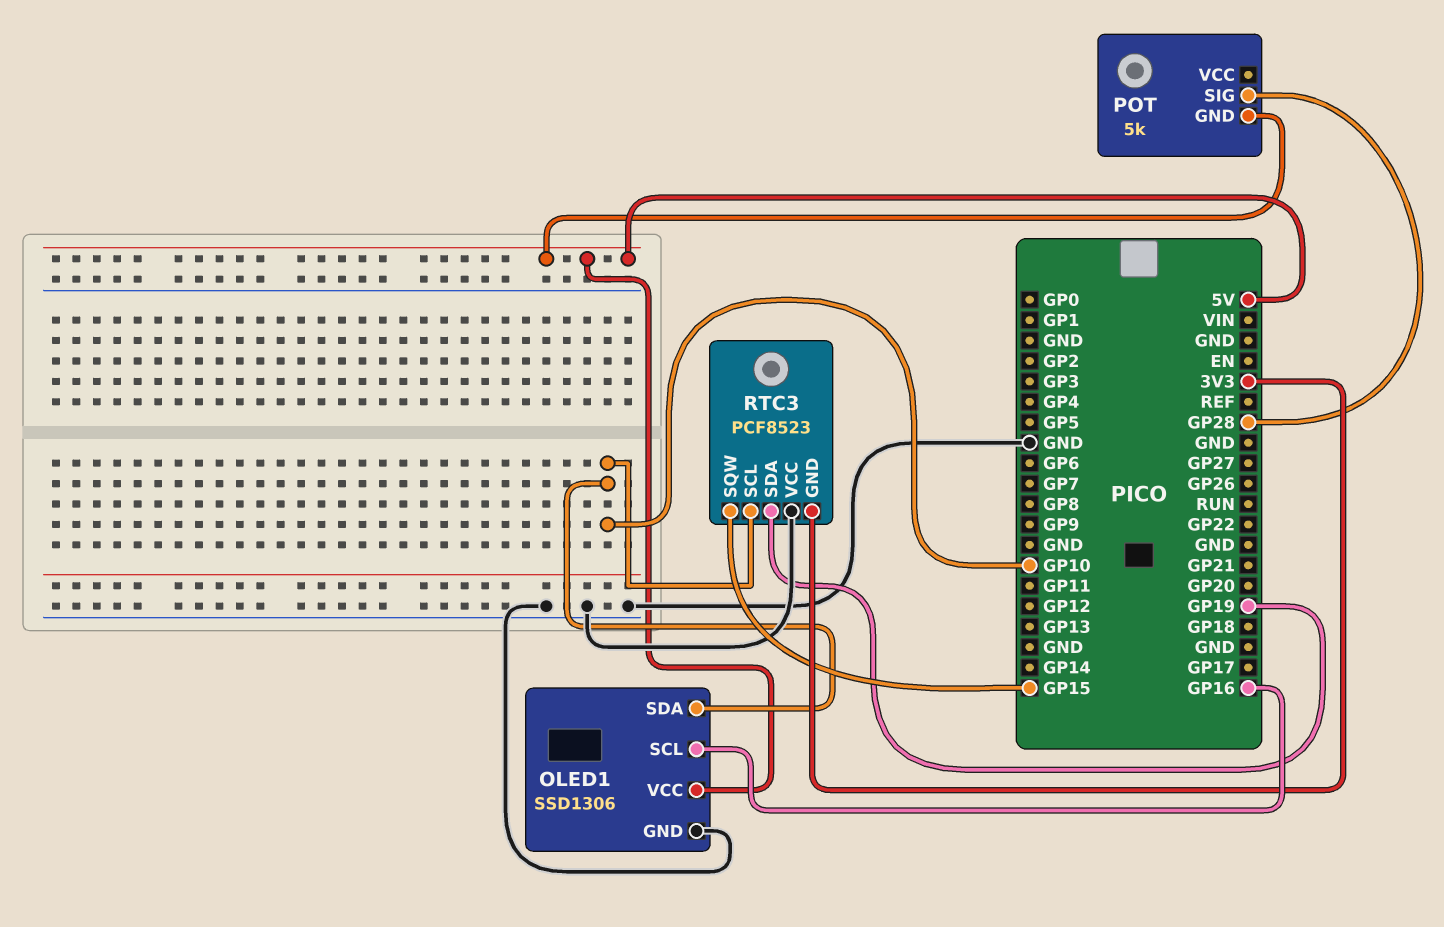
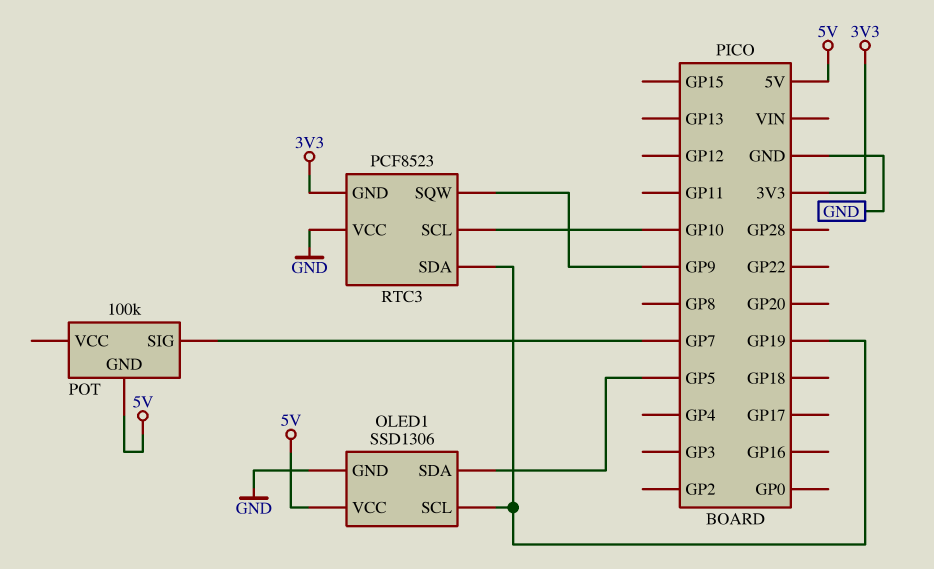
OLED1 pin SCL: GP16 -> GP19
OLED1 pin SDA: GP10 -> GP5
POT: 5k -> 100k
POT pin SIG: GP28 -> GP7
RTC3 pin SQW: GP15 -> GP9

